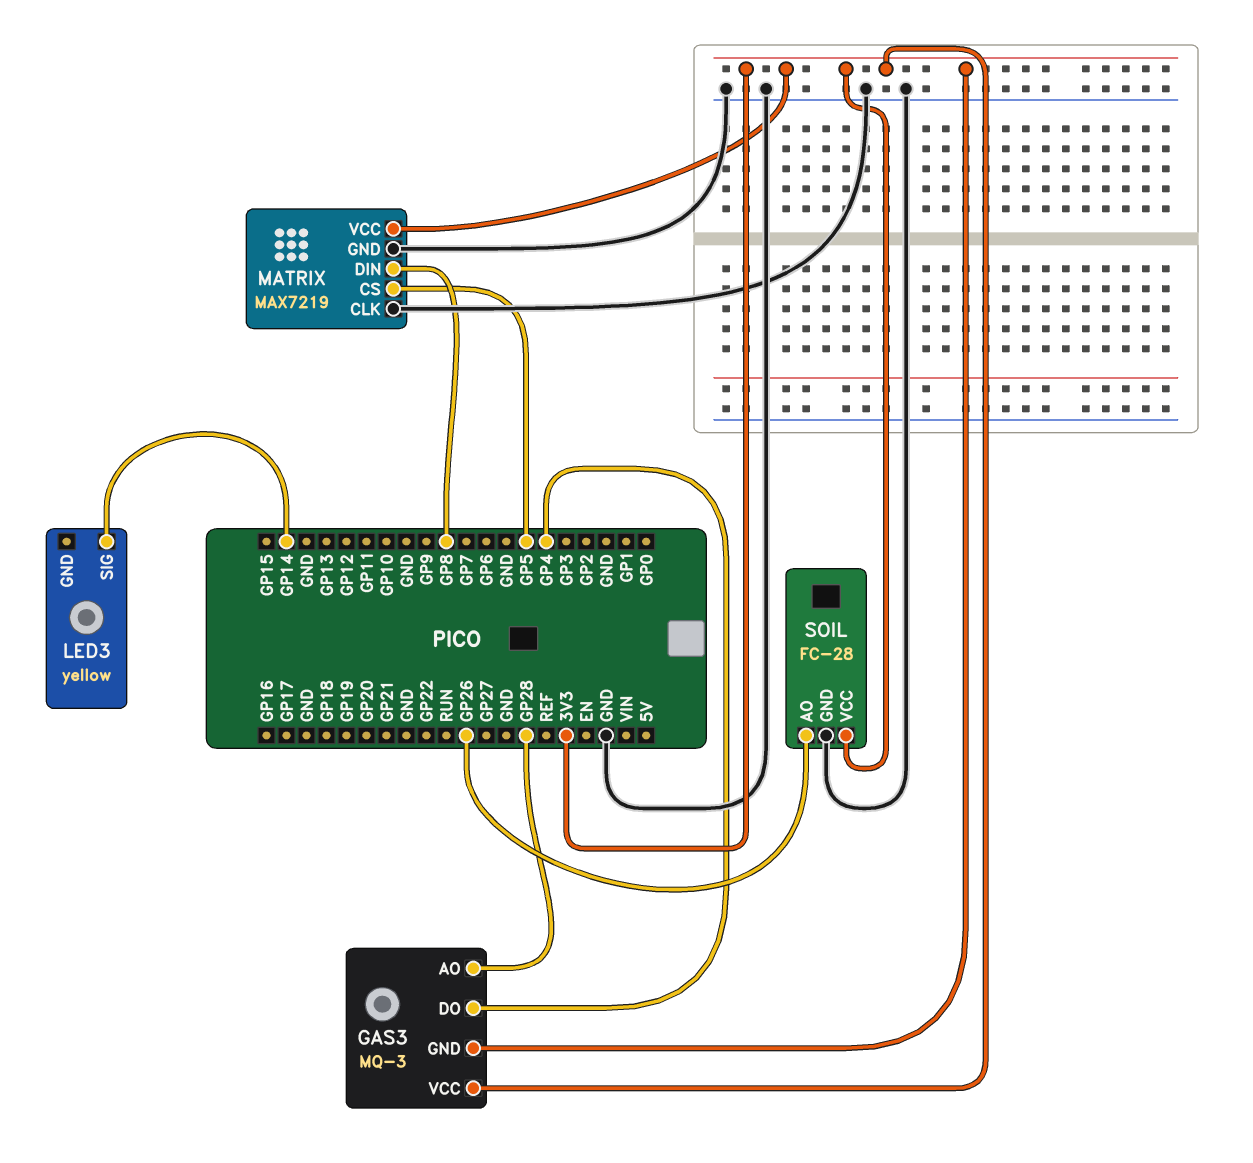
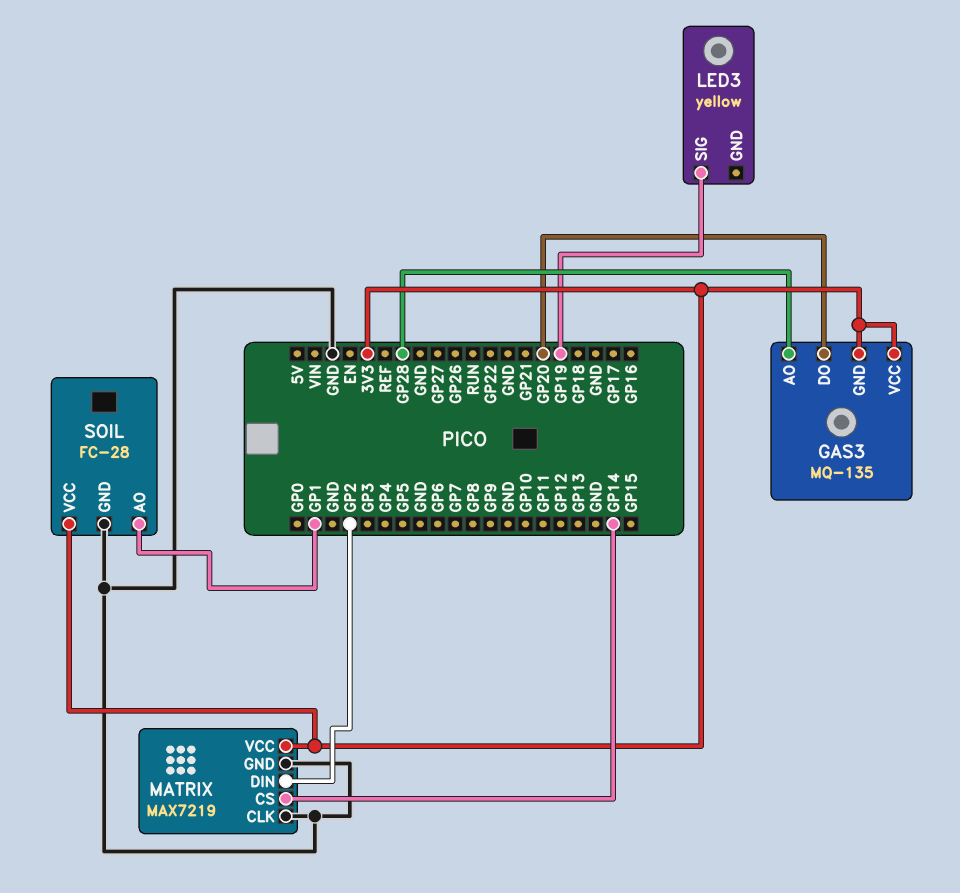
GAS3: MQ-3 -> MQ-135
GAS3 pin DO: GP4 -> GP20
LED3 pin SIG: GP14 -> GP19
MATRIX pin CS: GP5 -> GP14
MATRIX pin DIN: GP8 -> GP2
SOIL pin AO: GP26 -> GP1

